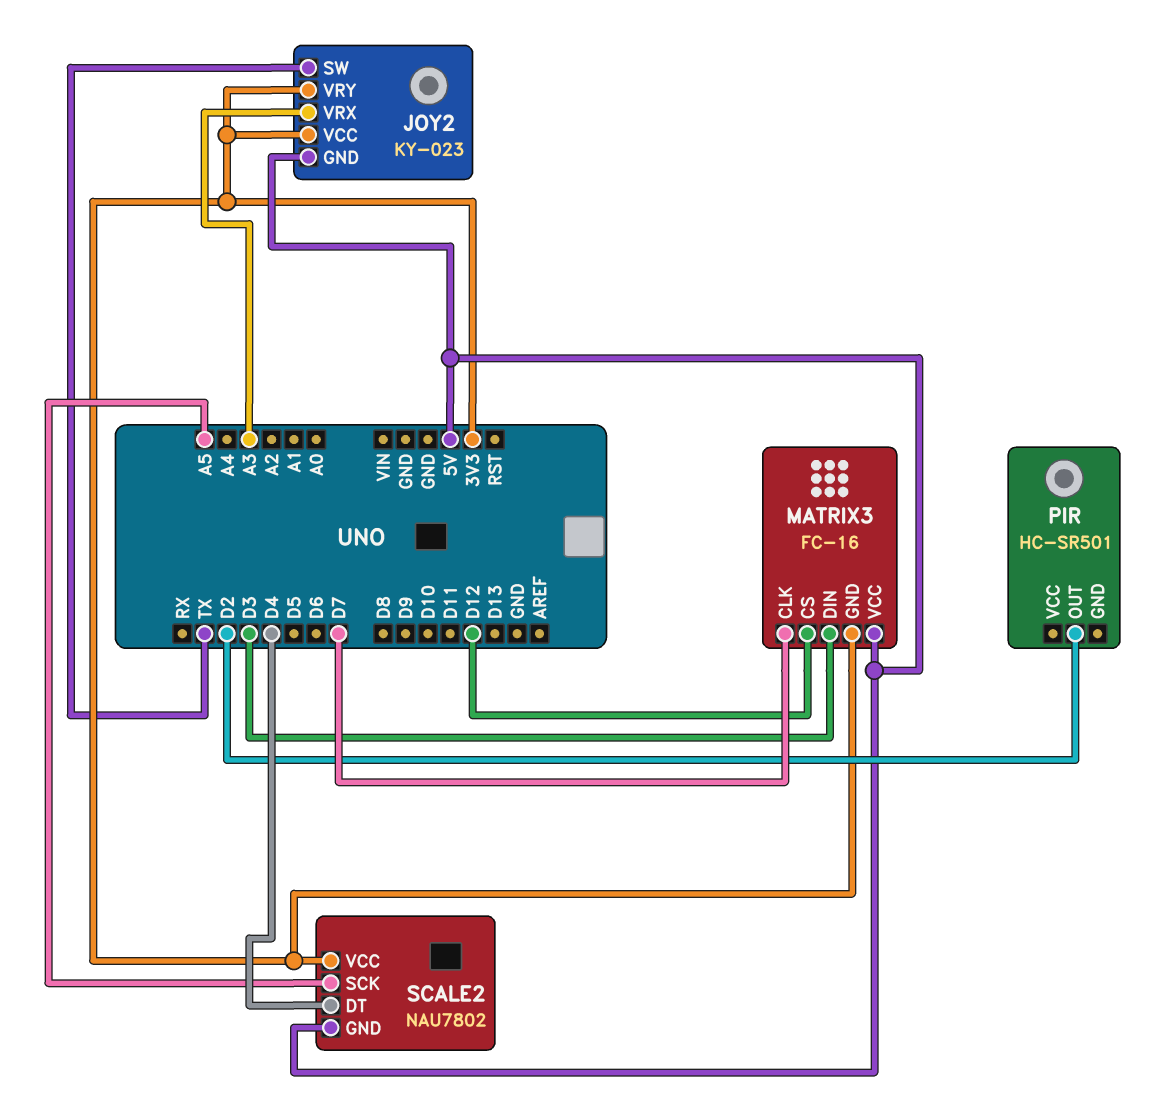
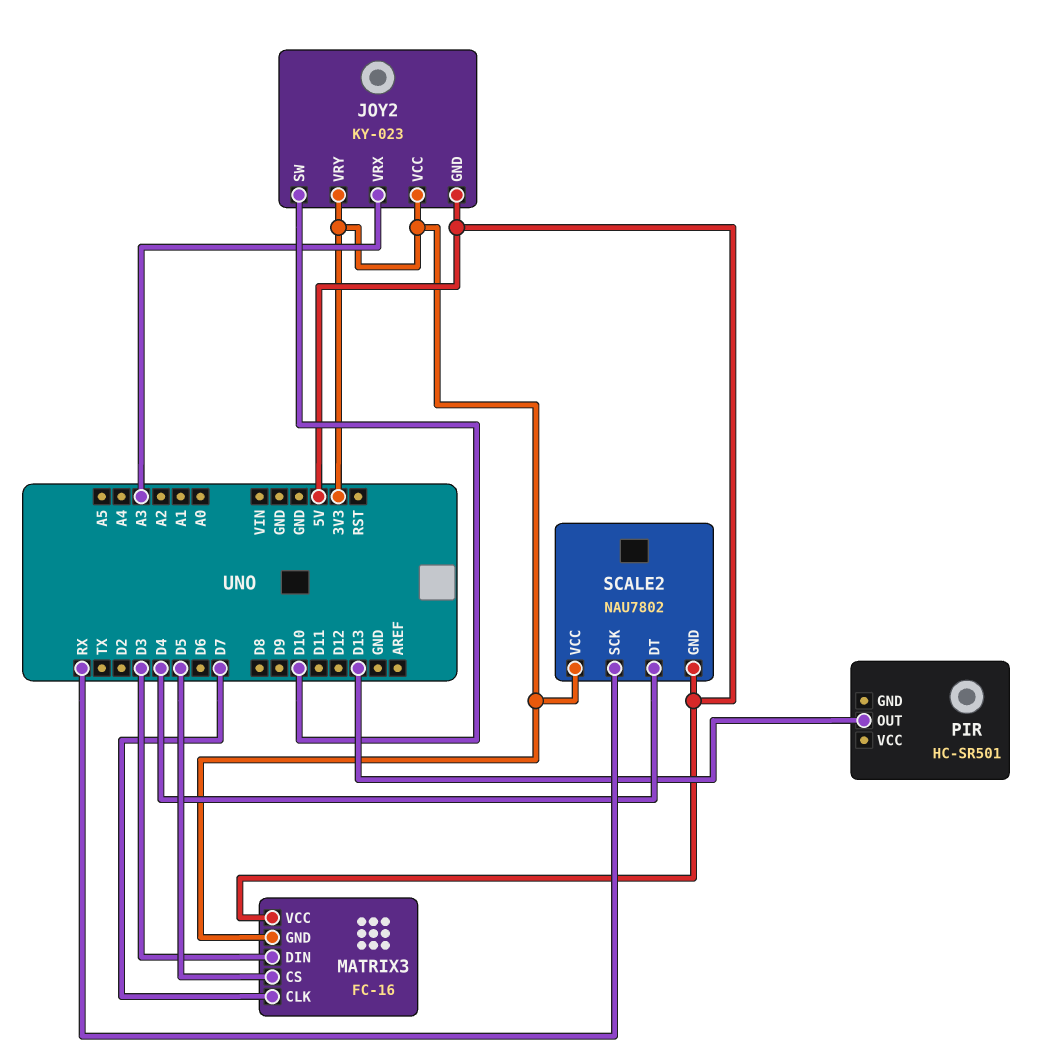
JOY2 pin SW: TX -> D10
MATRIX3 pin CS: D12 -> D5
PIR pin OUT: D2 -> D13
SCALE2 pin SCK: A5 -> RX

